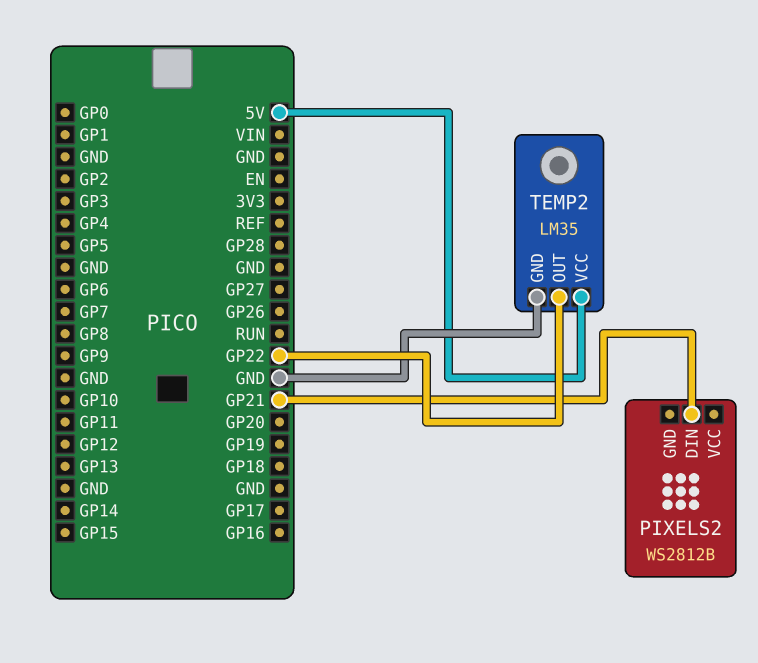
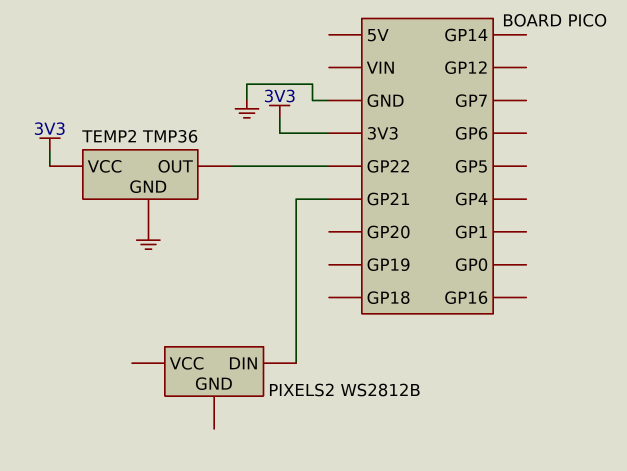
TEMP2: LM35 -> TMP36
TEMP2 pin VCC: 5V -> 3V3

